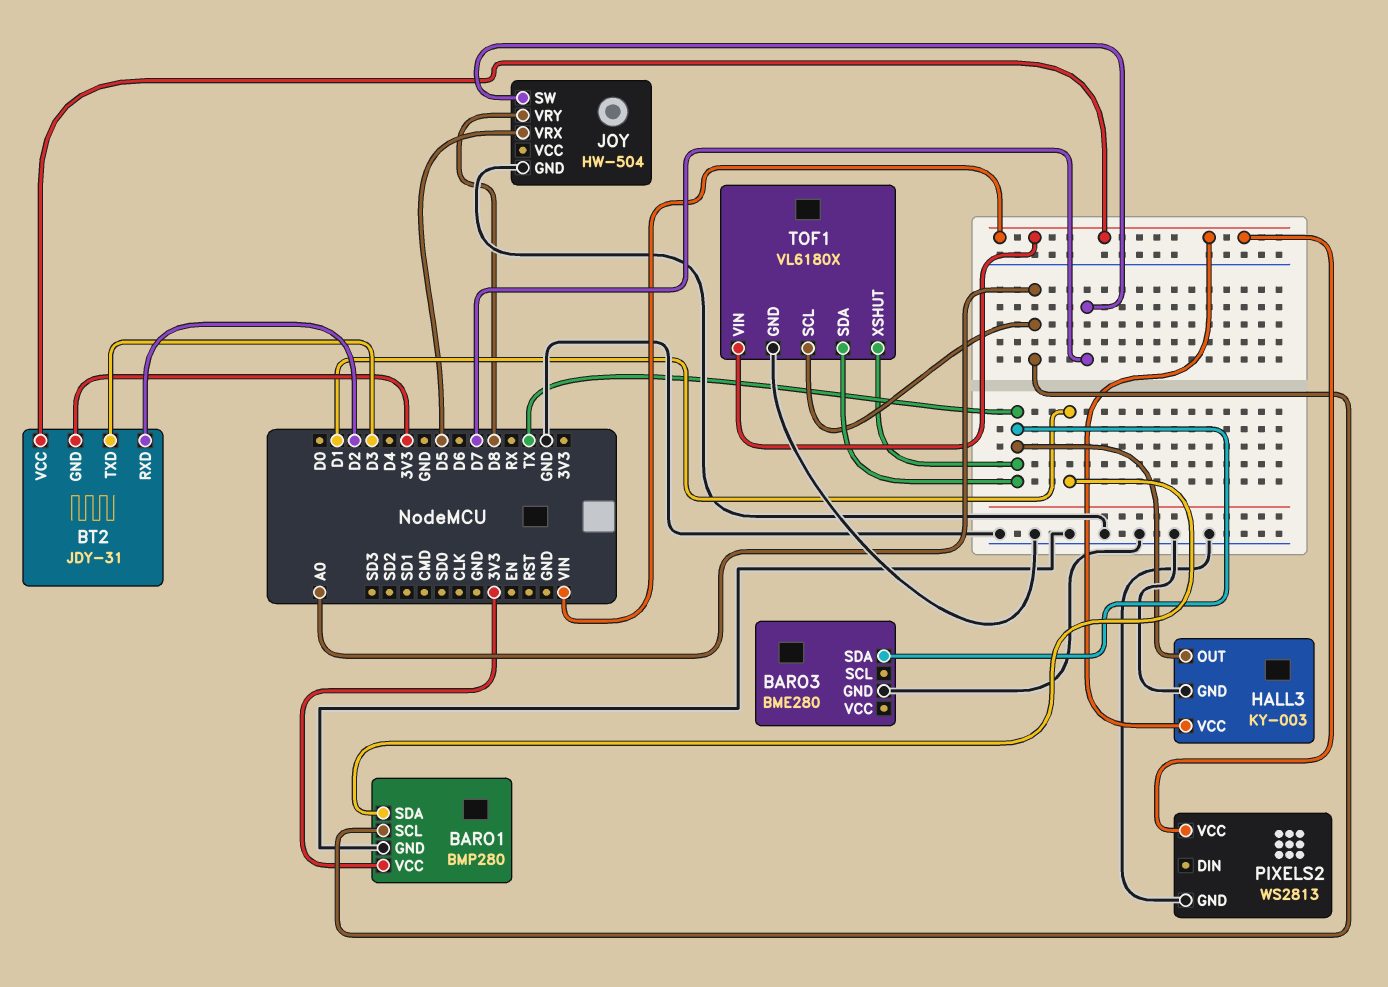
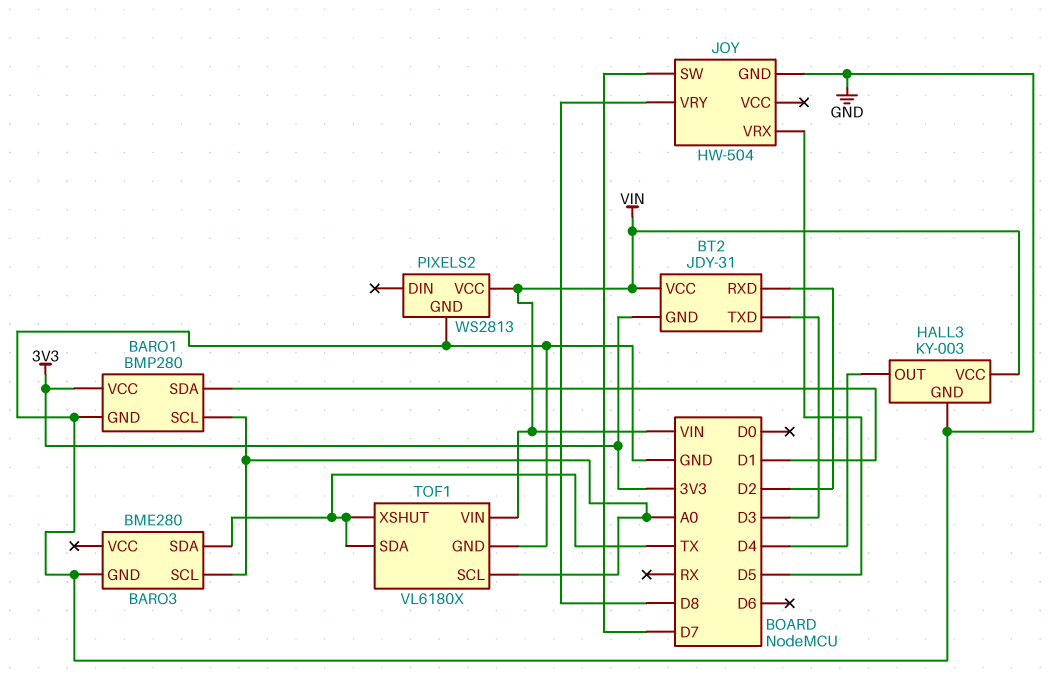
BARO3 pin SCL: none -> A0
HALL3 pin OUT: TX -> D4

